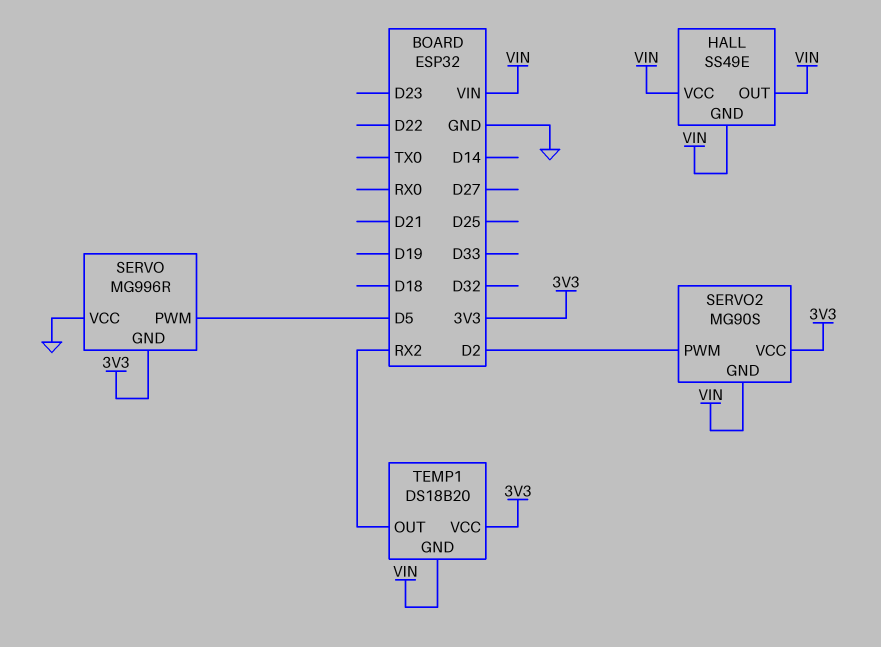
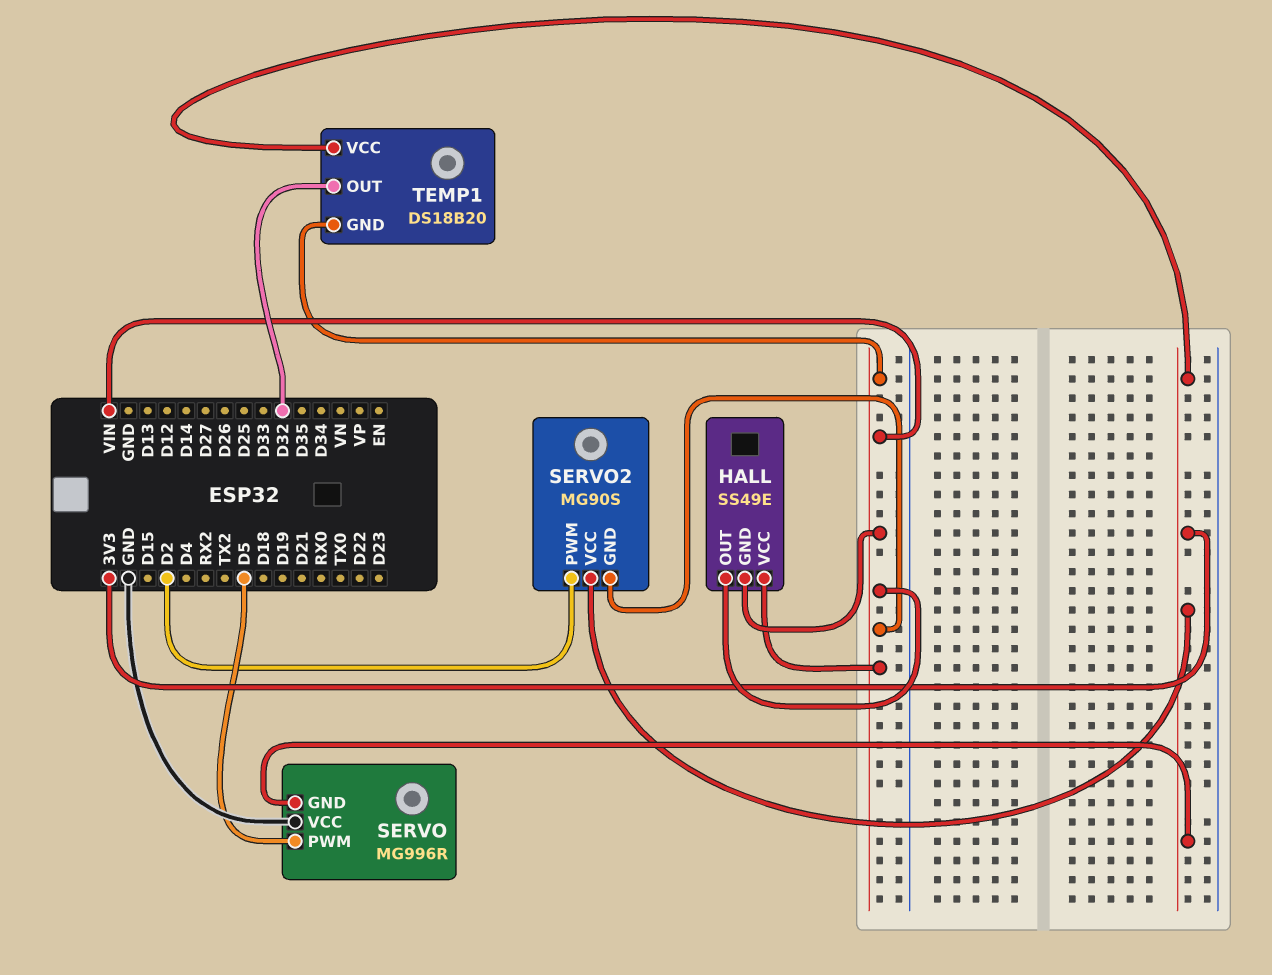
TEMP1 pin OUT: RX2 -> D32

